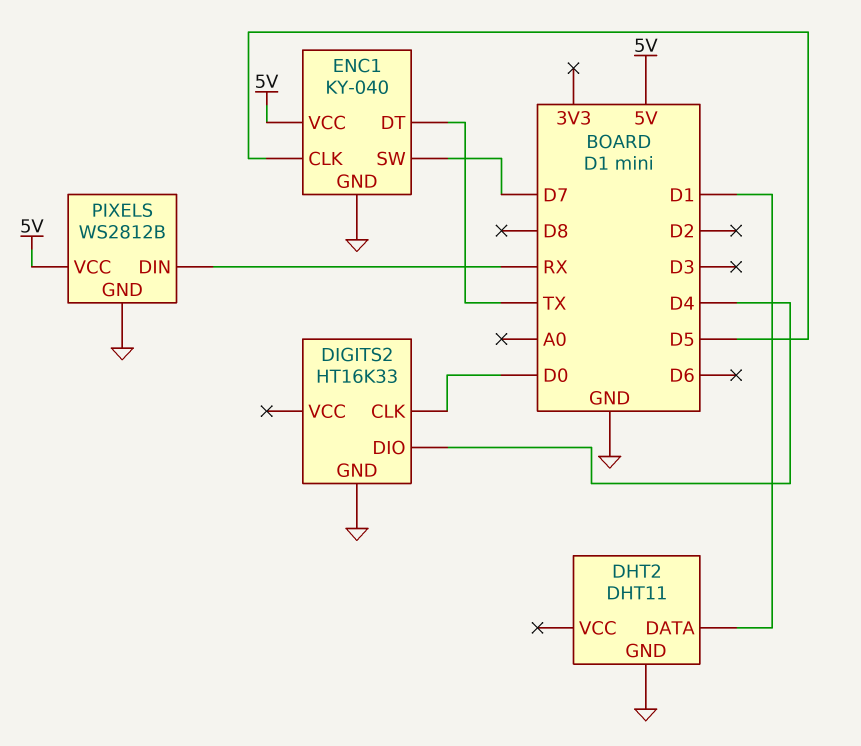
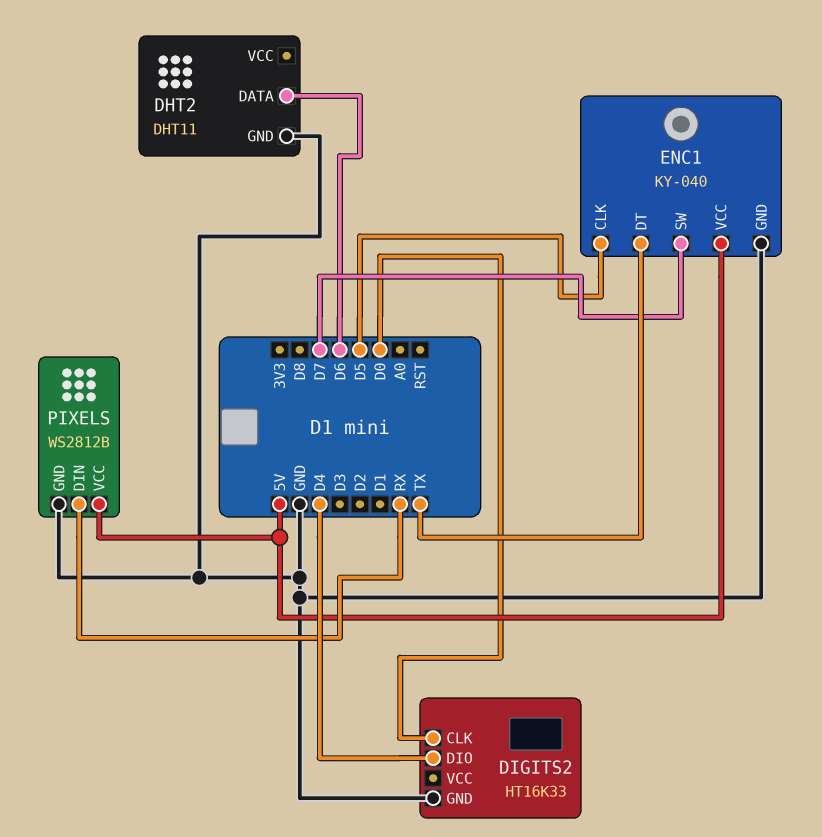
DHT2 pin DATA: D1 -> D6

